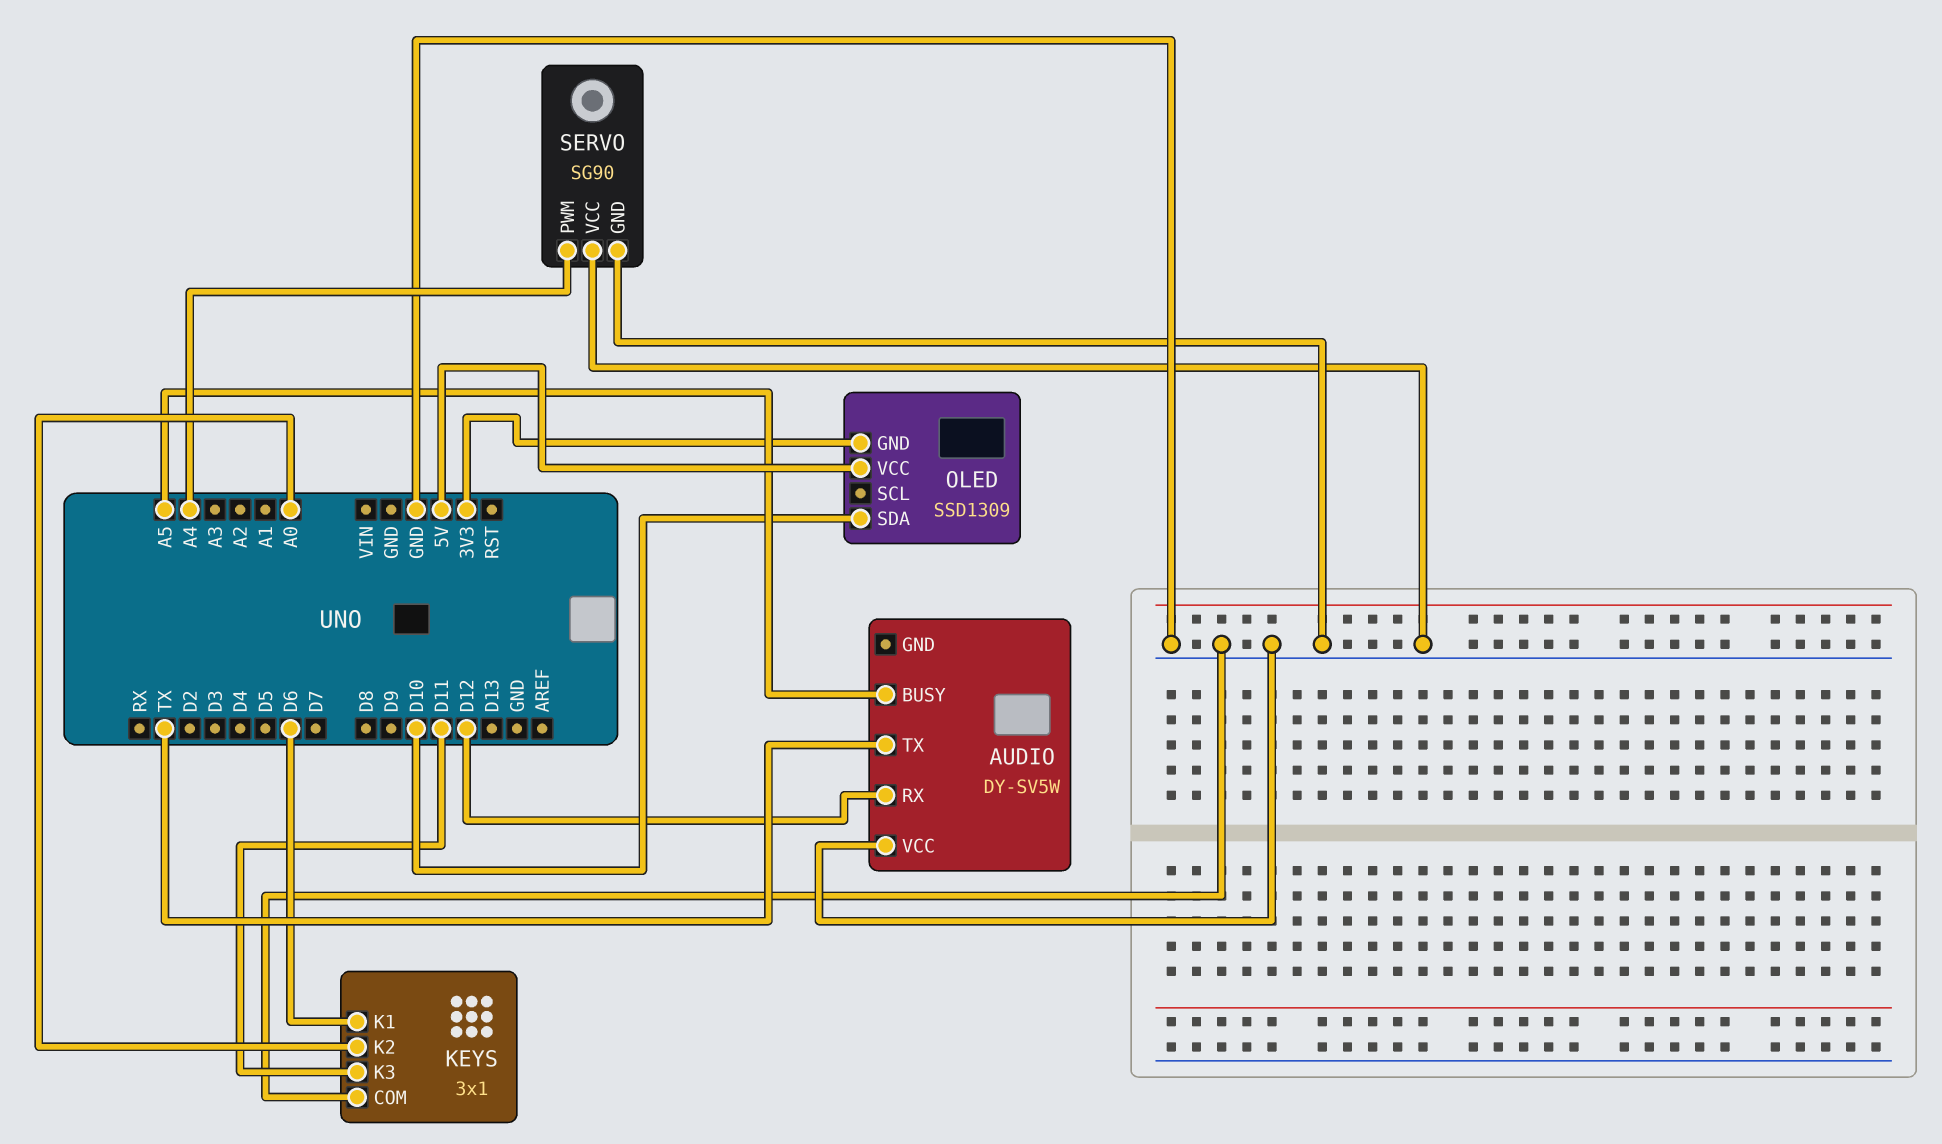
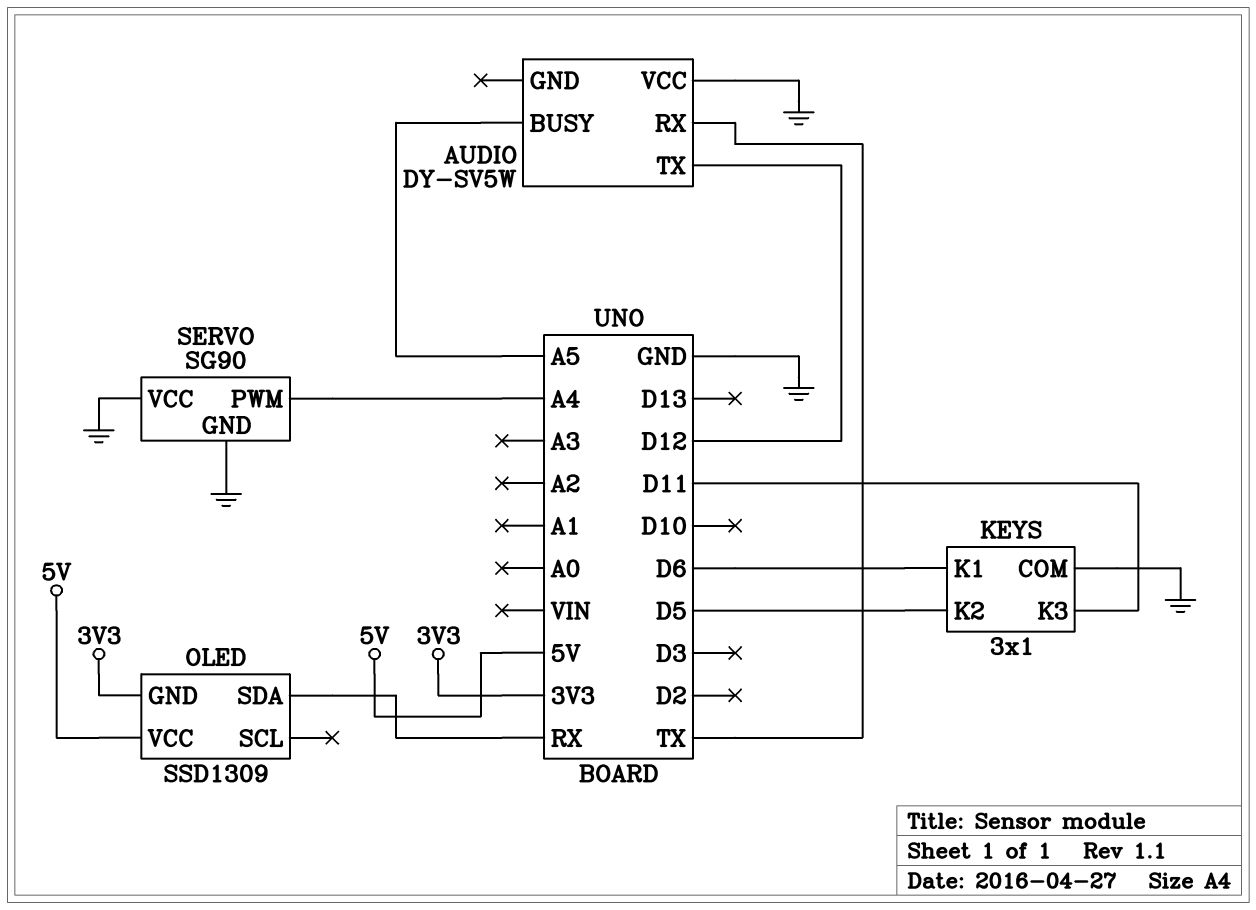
AUDIO pin RX: D12 -> TX
AUDIO pin TX: TX -> D12
KEYS pin K2: A0 -> D5
OLED pin SDA: D10 -> RX

